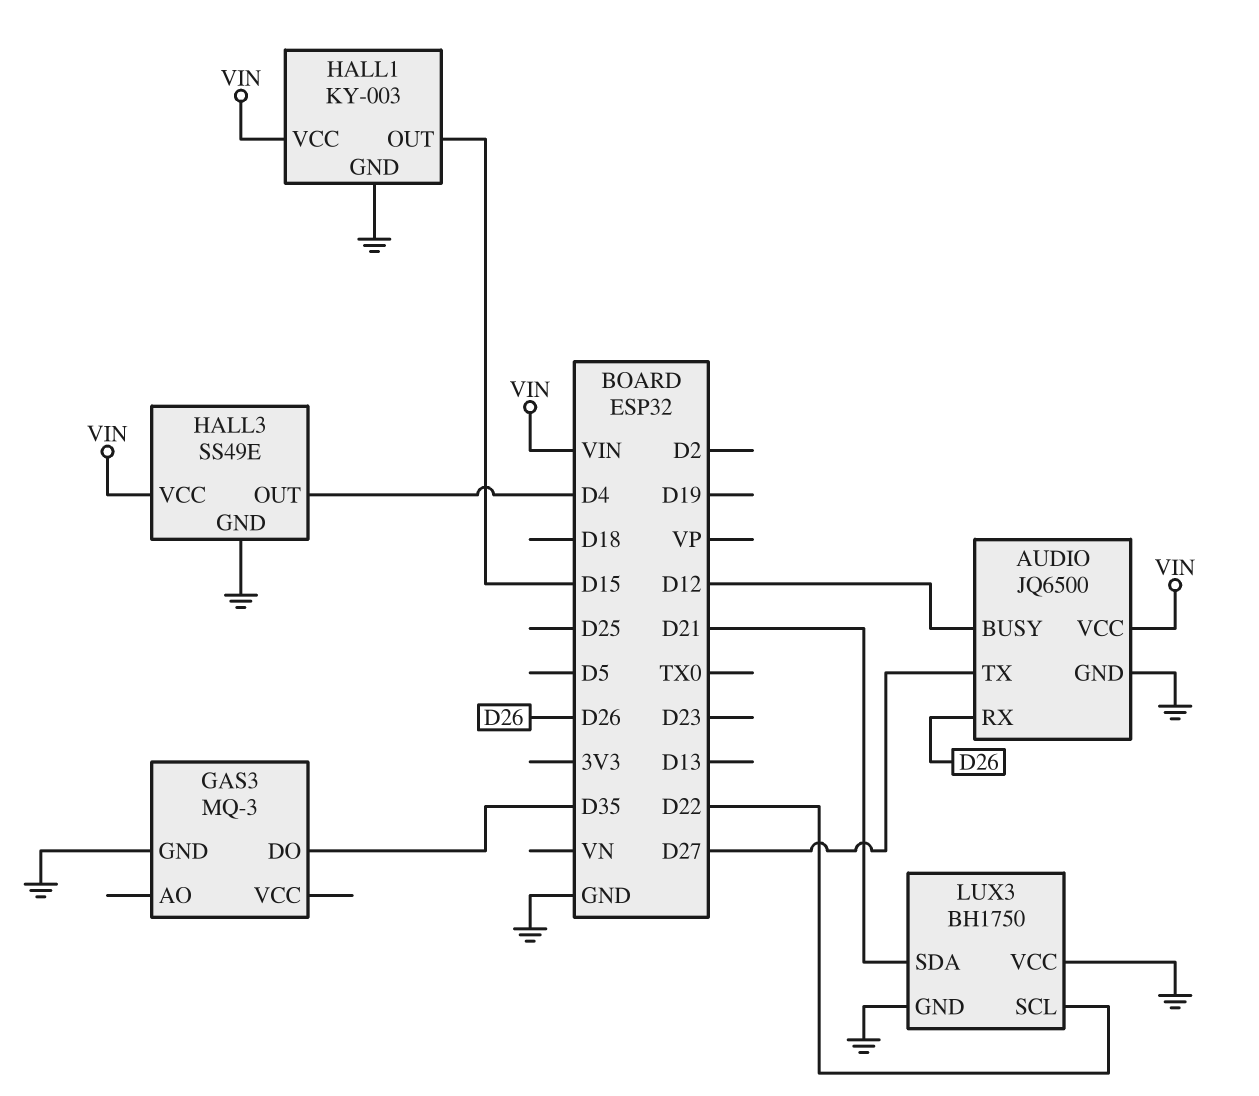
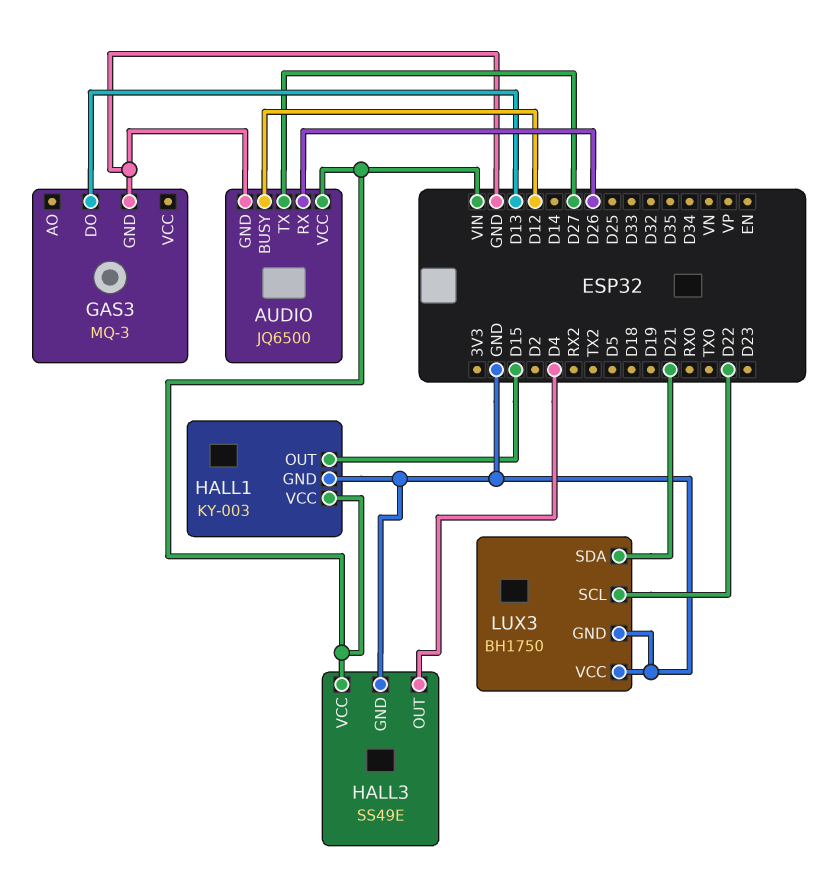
GAS3 pin DO: D35 -> D13

